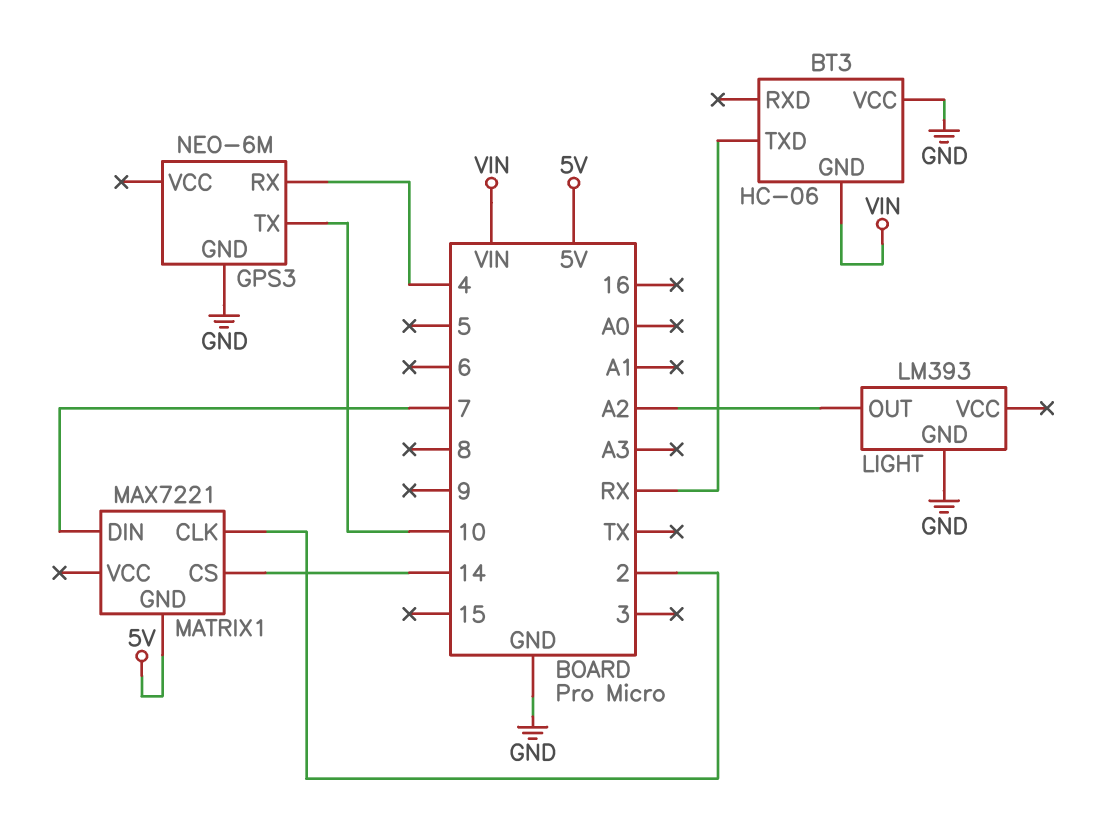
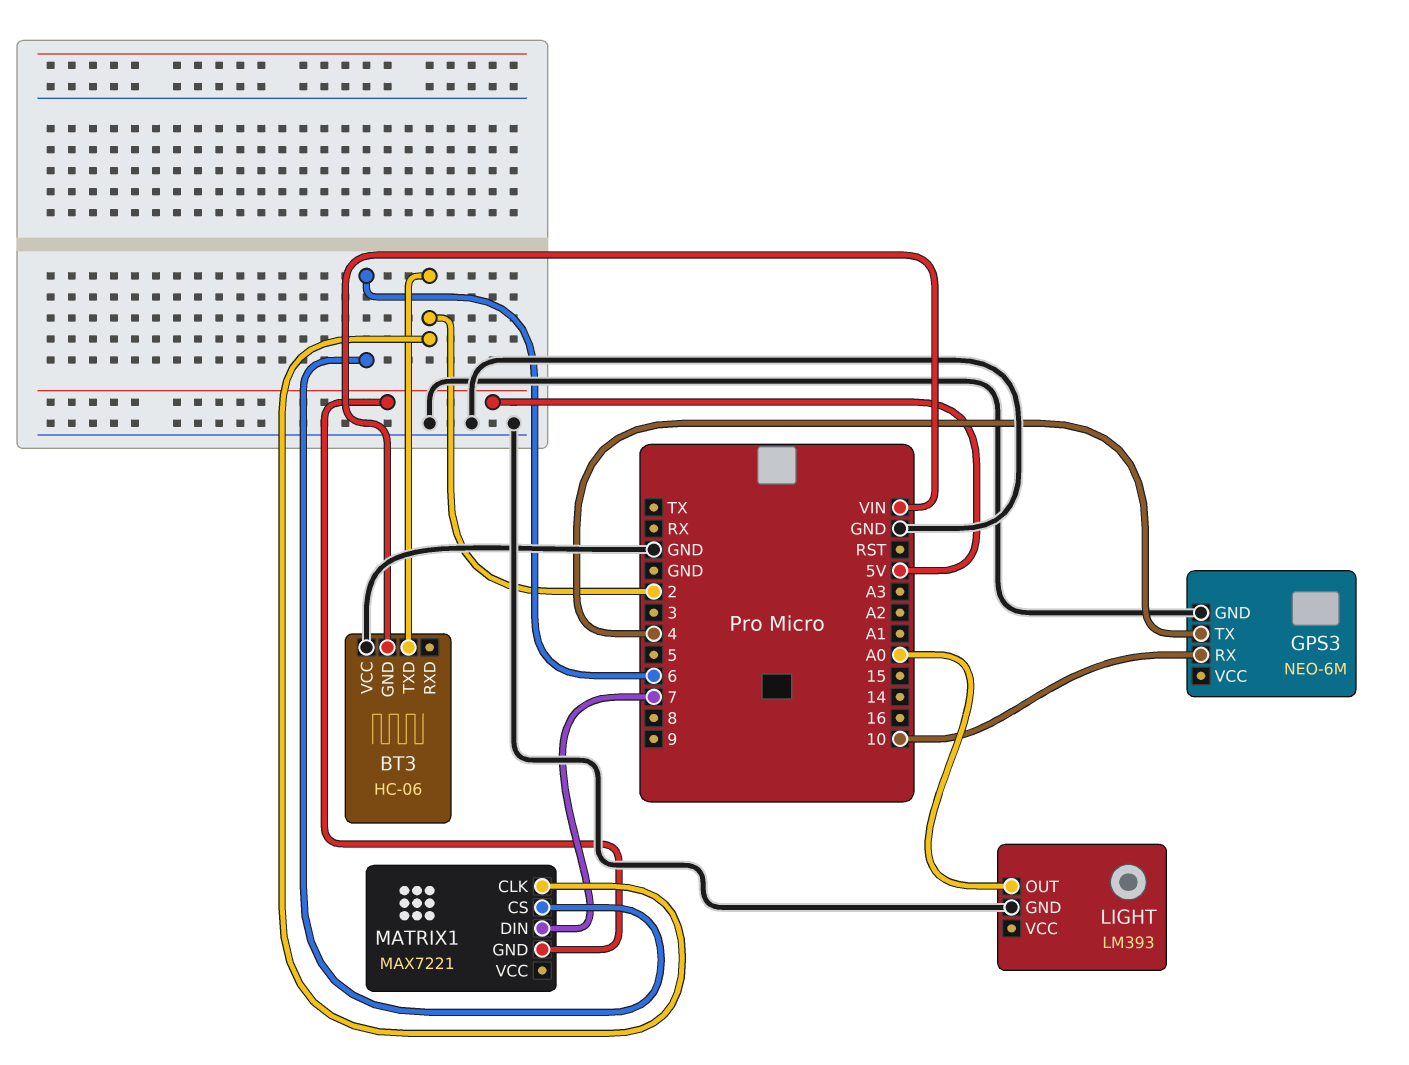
BT3 pin TXD: RX -> 2
GPS3 pin RX: 4 -> 10
GPS3 pin TX: 10 -> 4
LIGHT pin OUT: A2 -> A0
MATRIX1 pin CS: 14 -> 6

